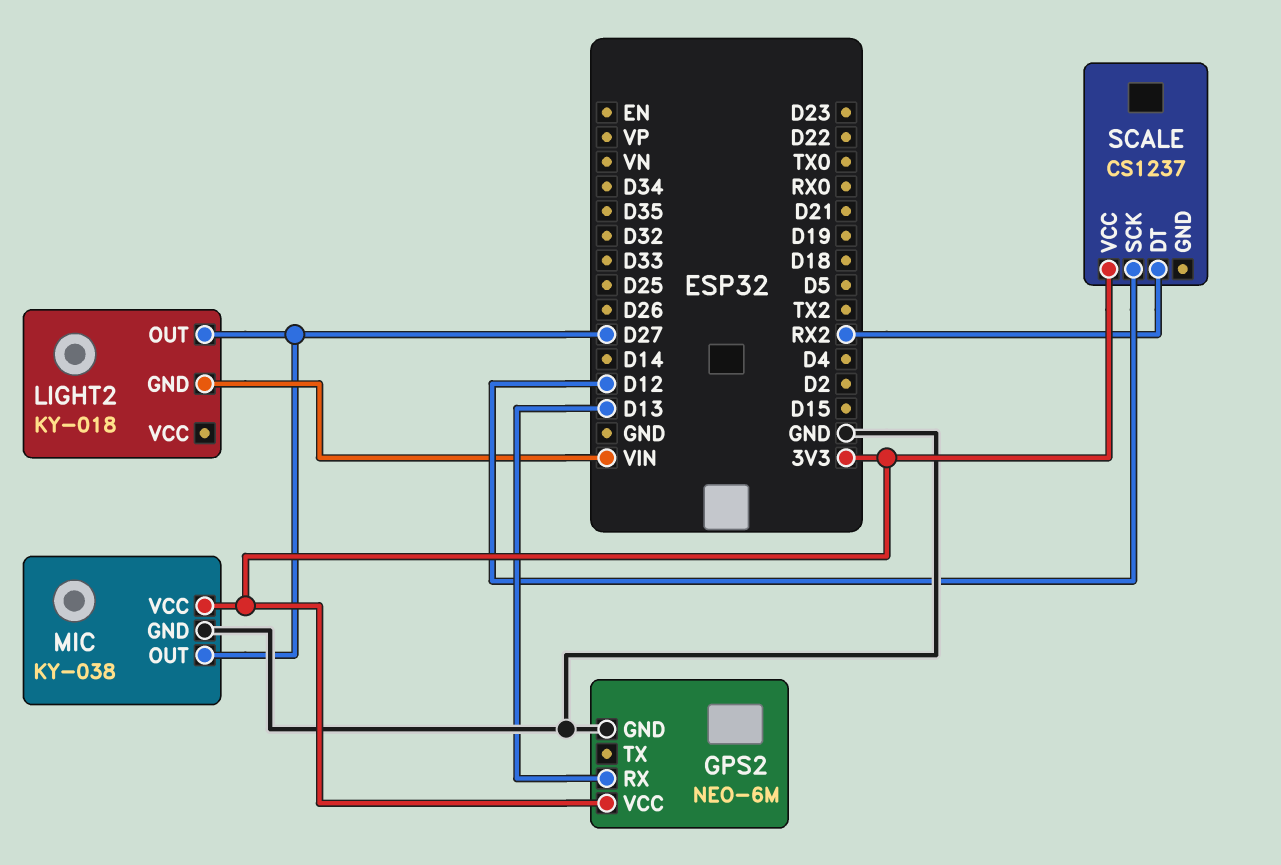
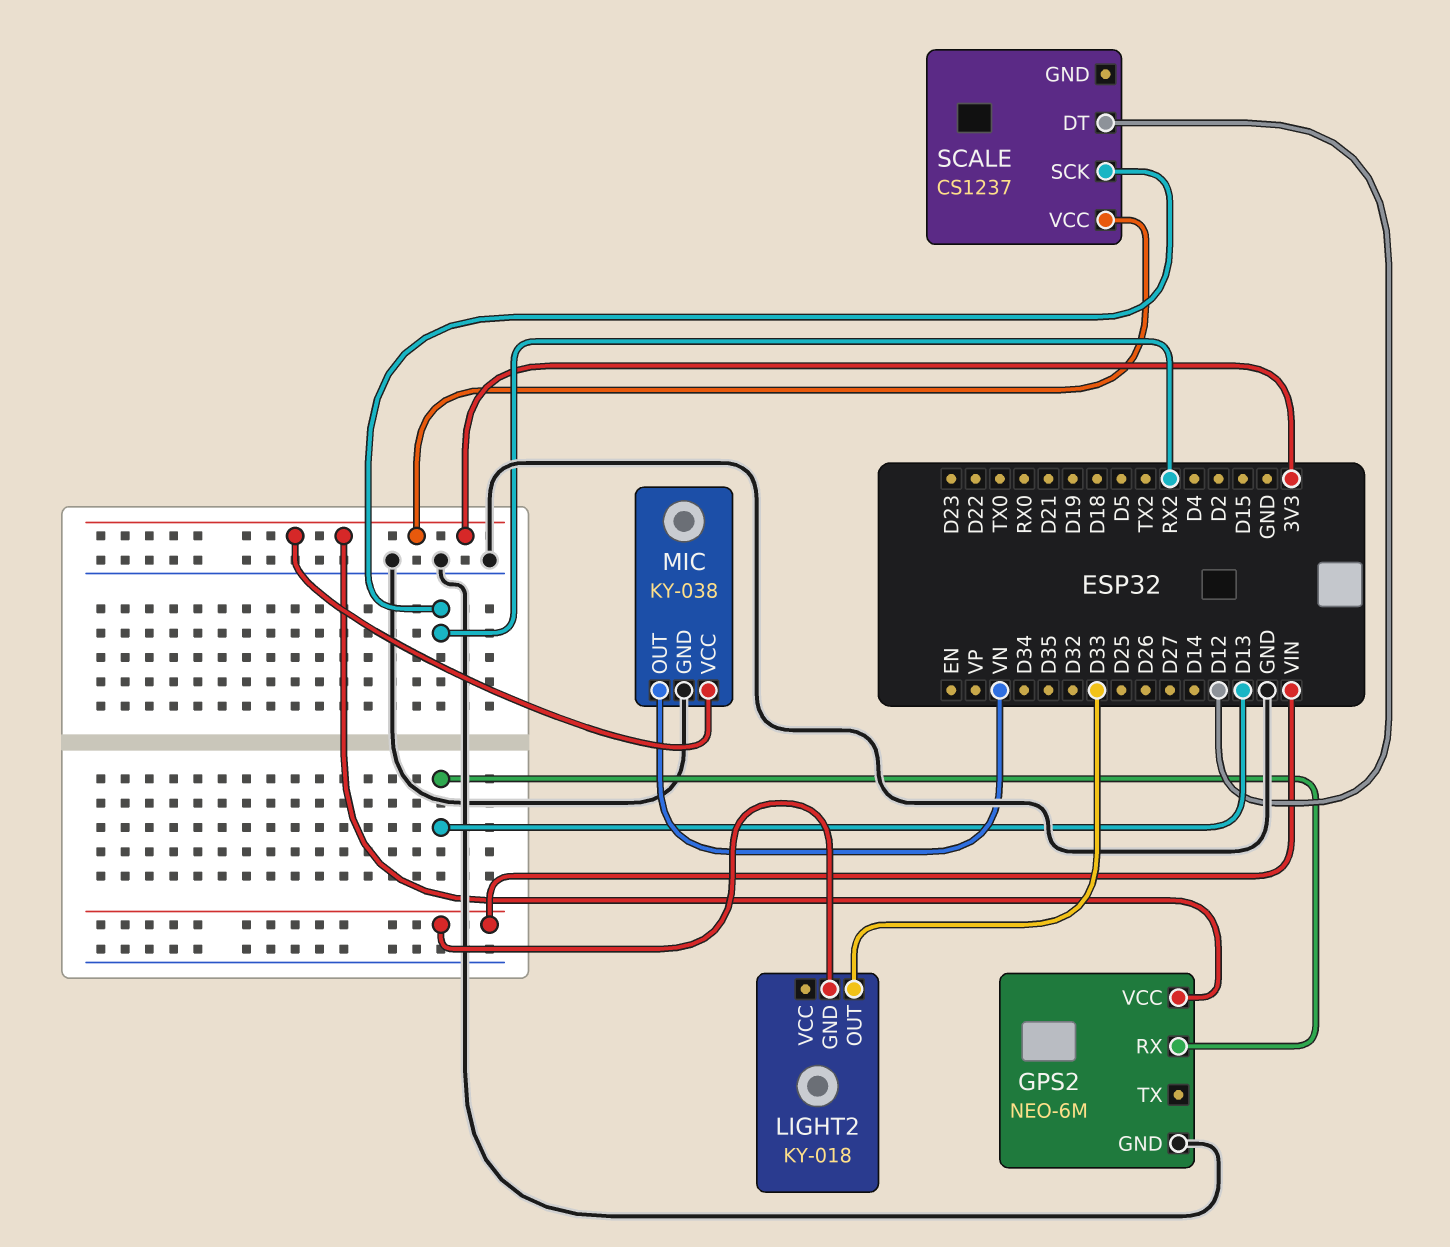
LIGHT2 pin OUT: D27 -> D33
MIC pin OUT: D27 -> VN
SCALE pin DT: RX2 -> D12
SCALE pin SCK: D12 -> RX2

